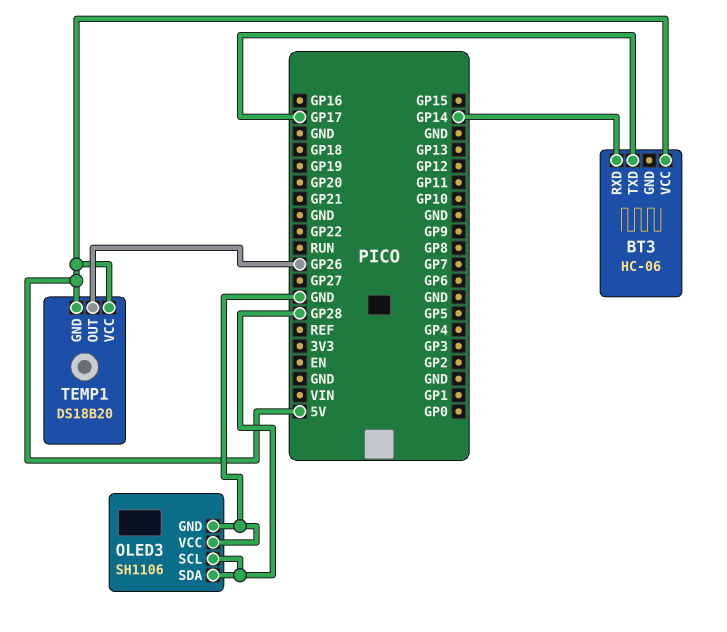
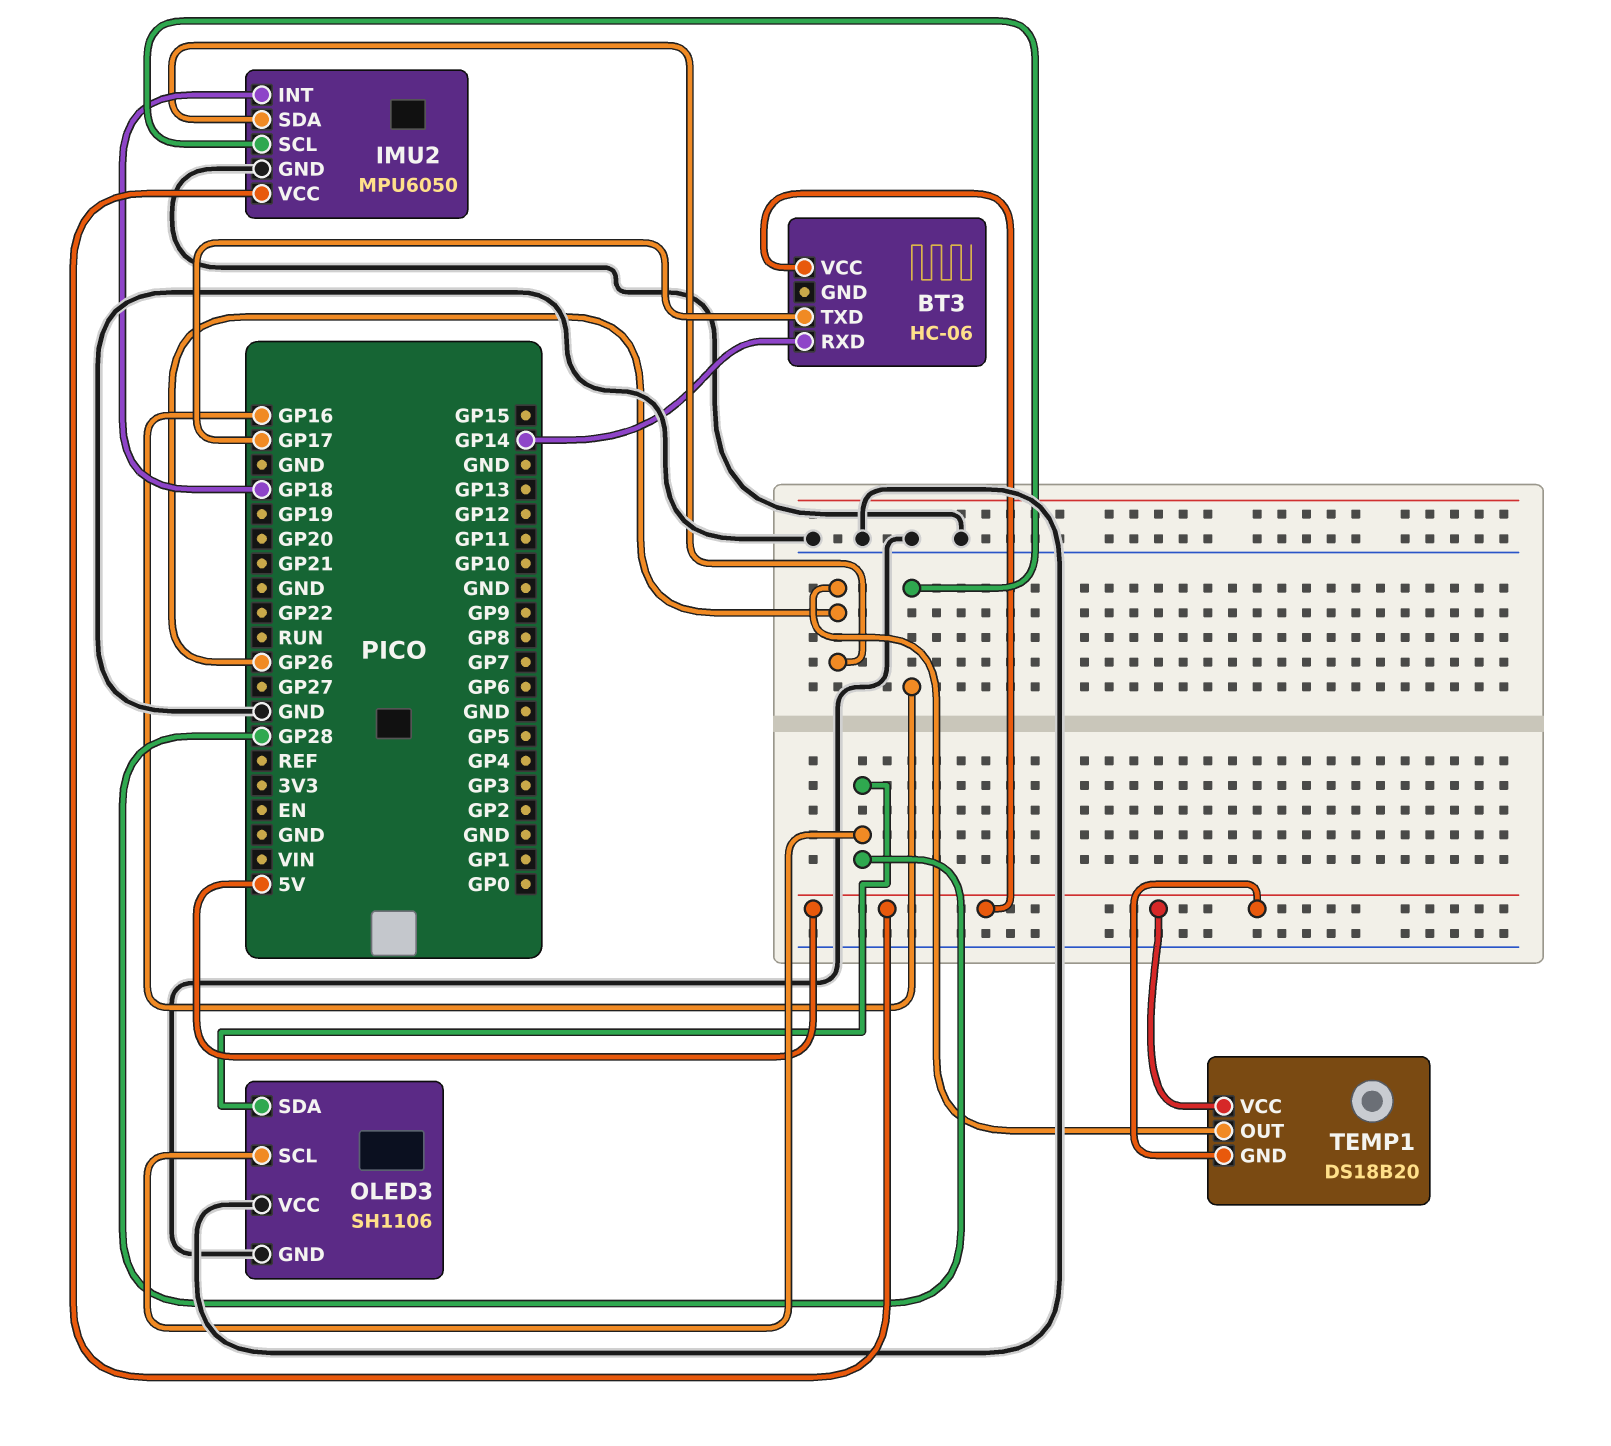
IMU2: none -> MPU6050
IMU2 pin GND: none -> GND
IMU2 pin INT: none -> GP18
IMU2 pin SCL: none -> GP16
IMU2 pin SDA: none -> GP26
IMU2 pin VCC: none -> 5V

